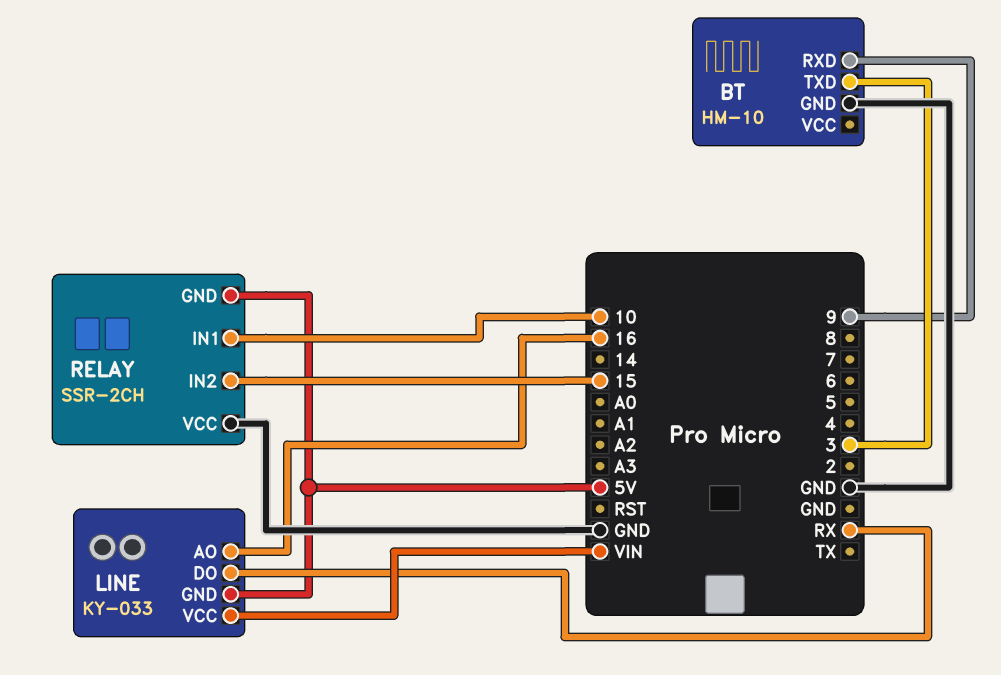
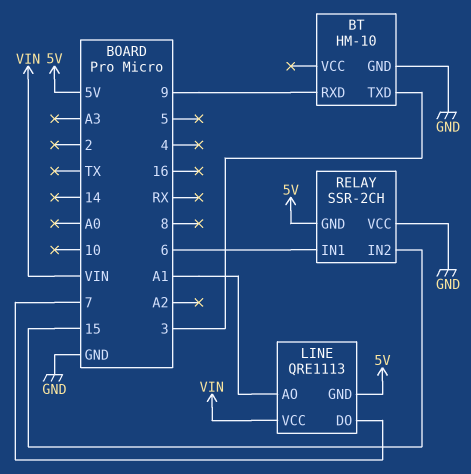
LINE: KY-033 -> QRE1113
LINE pin AO: 16 -> A1
LINE pin DO: RX -> 7
RELAY pin IN1: 10 -> 6

